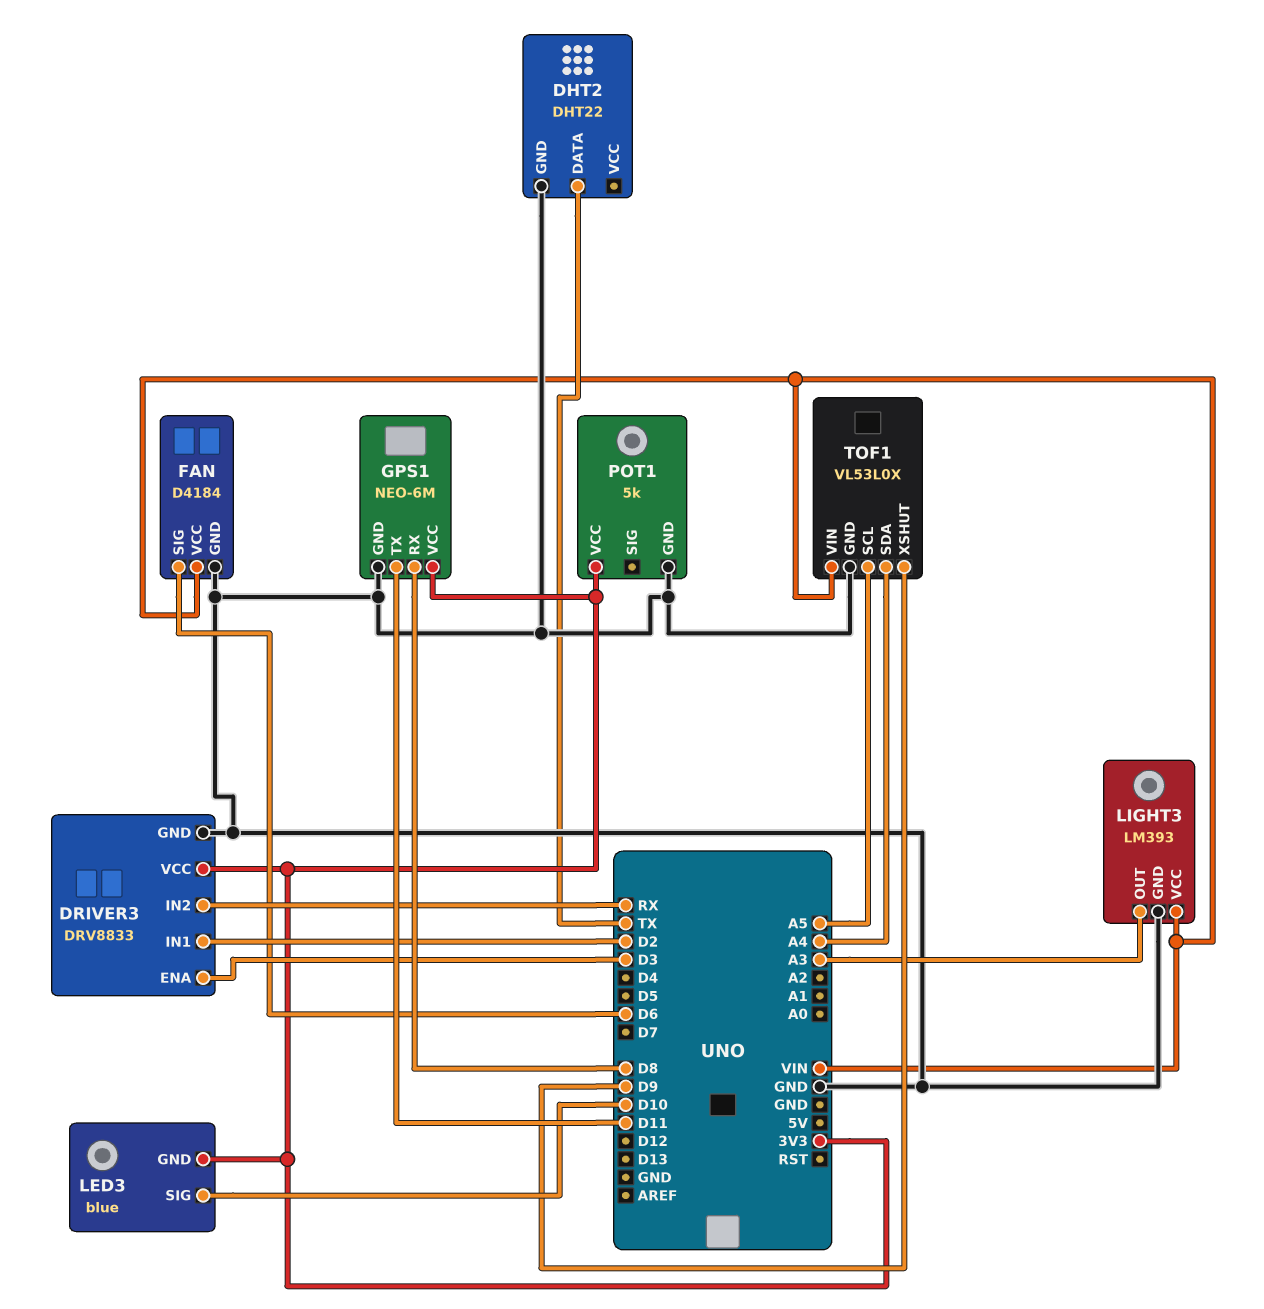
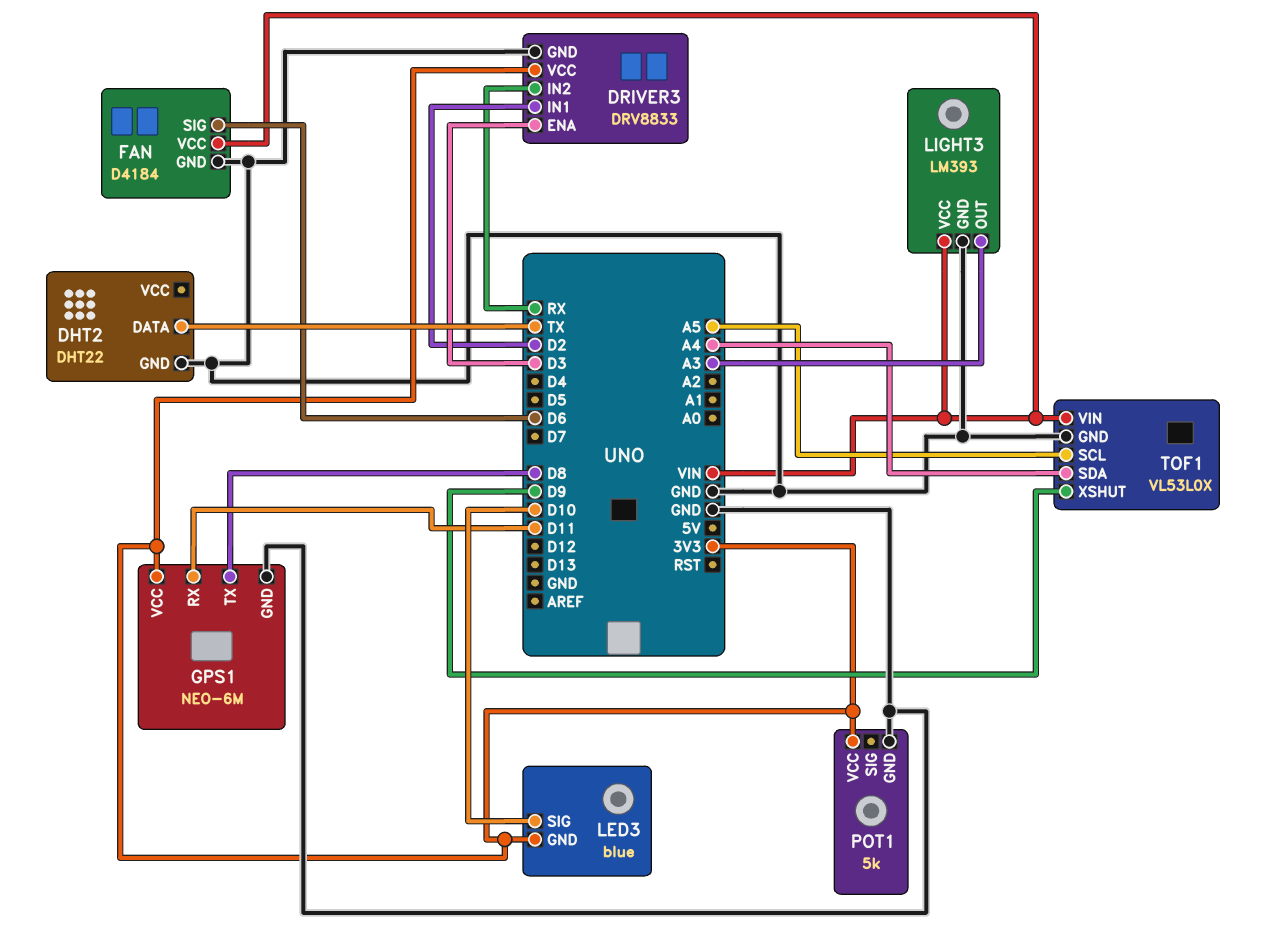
GPS1 pin RX: D8 -> D11
GPS1 pin TX: D11 -> D8

